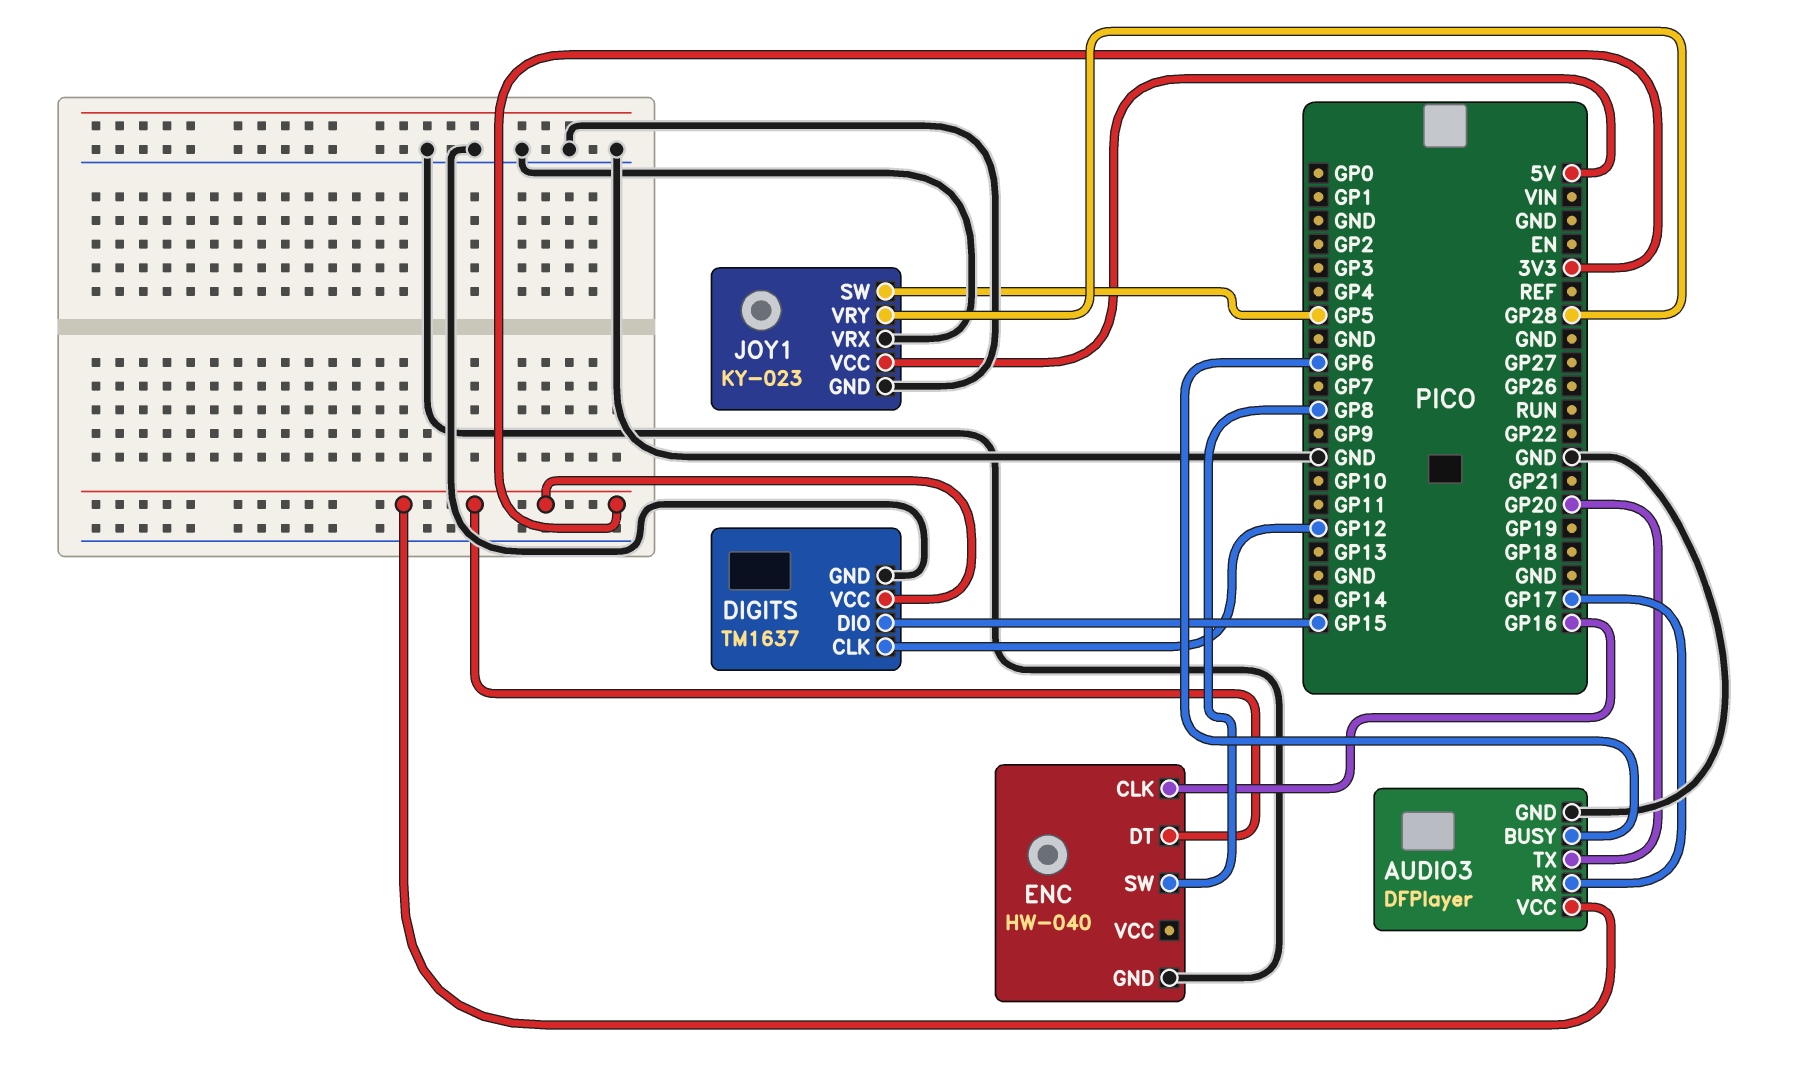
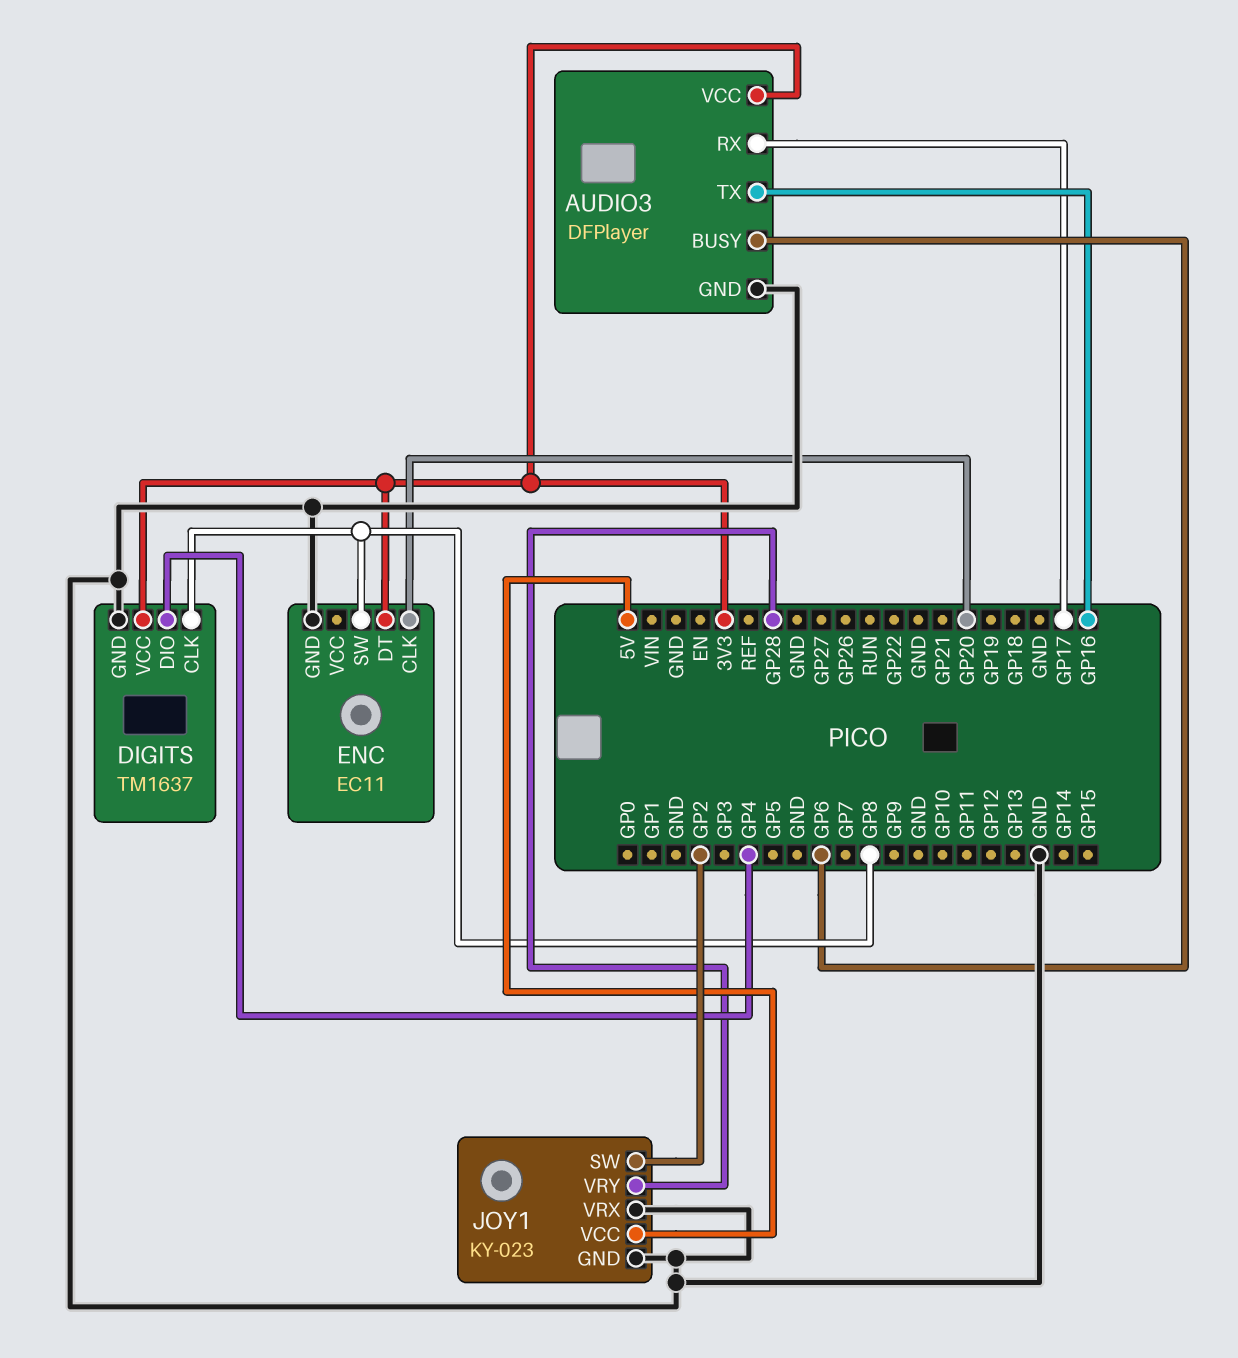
AUDIO3 pin TX: GP20 -> GP16
DIGITS pin CLK: GP12 -> GP8
DIGITS pin DIO: GP15 -> GP4
ENC: HW-040 -> EC11
ENC pin CLK: GP16 -> GP20
JOY1 pin SW: GP5 -> GP2

